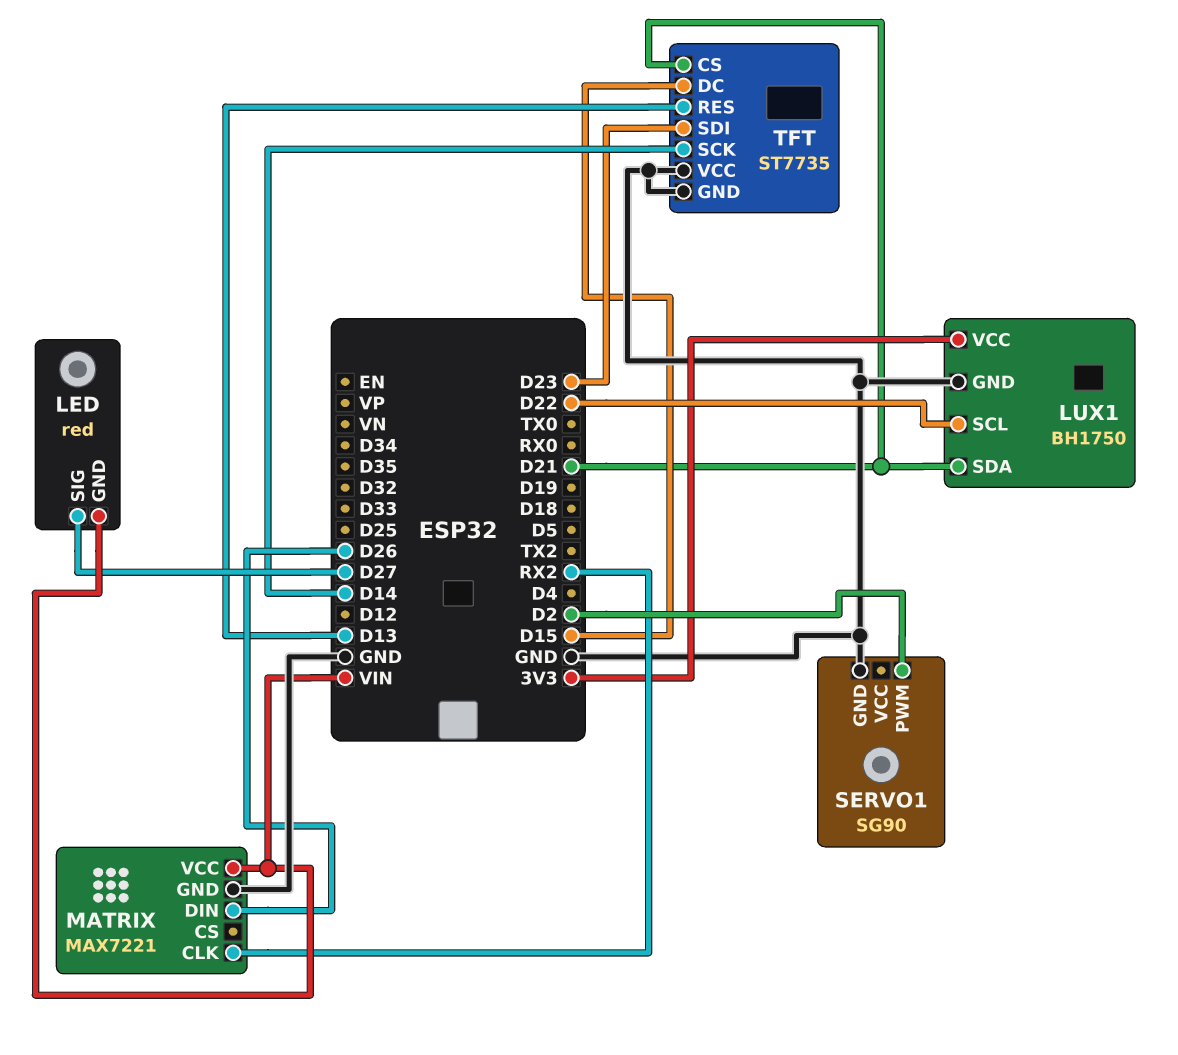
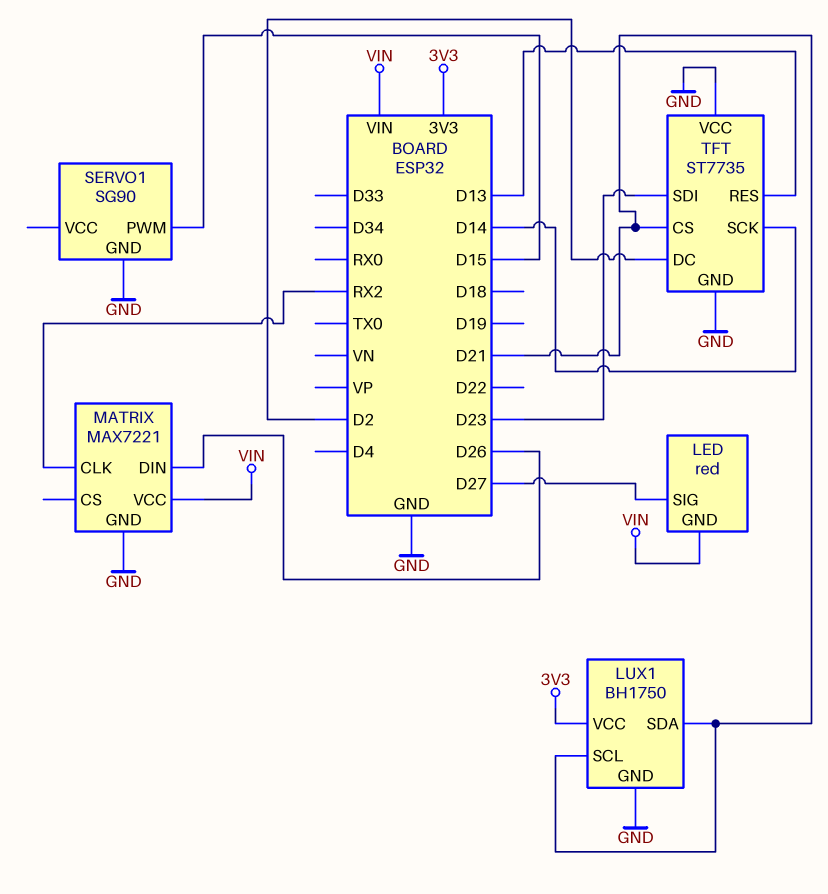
LUX1 pin SCL: D22 -> D21
SERVO1 pin PWM: D2 -> D15
TFT pin DC: D15 -> D2

